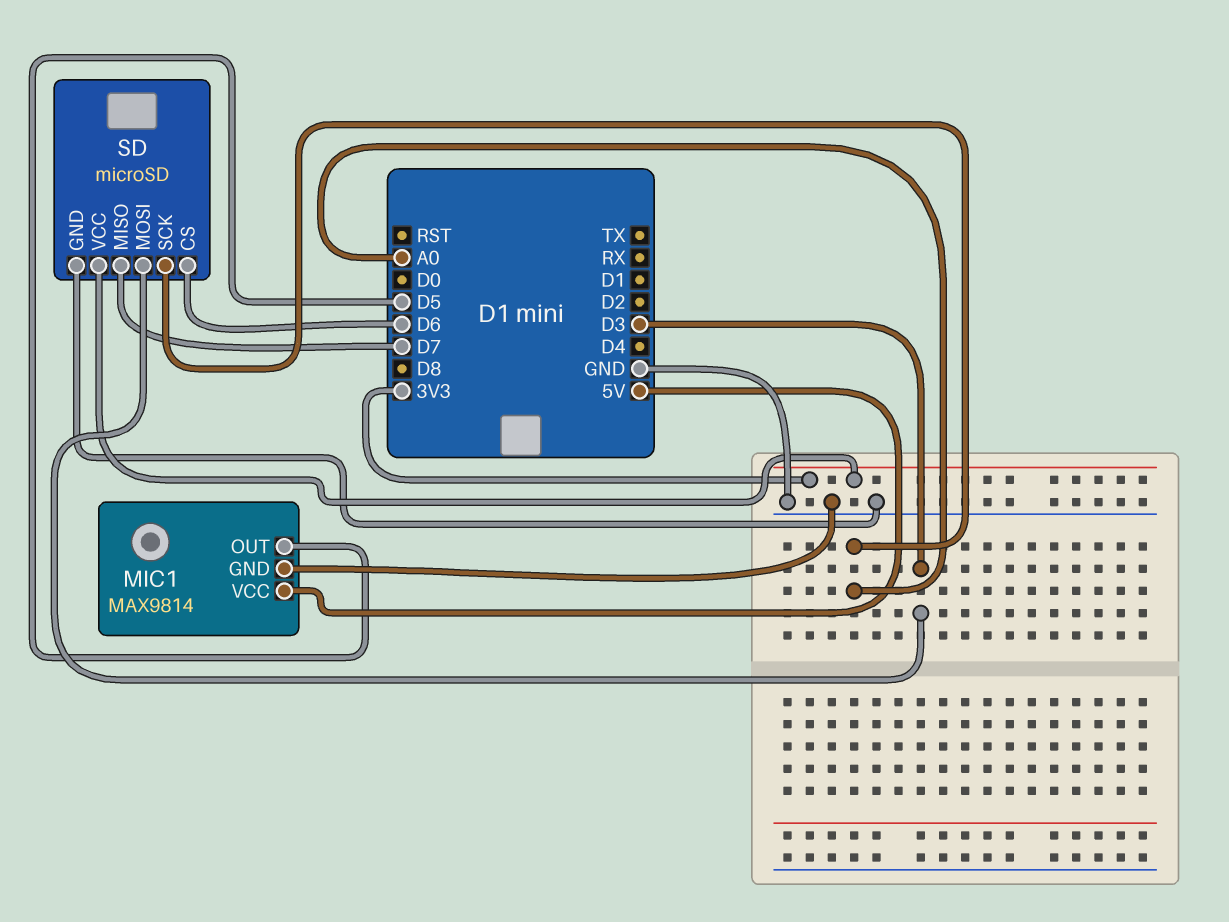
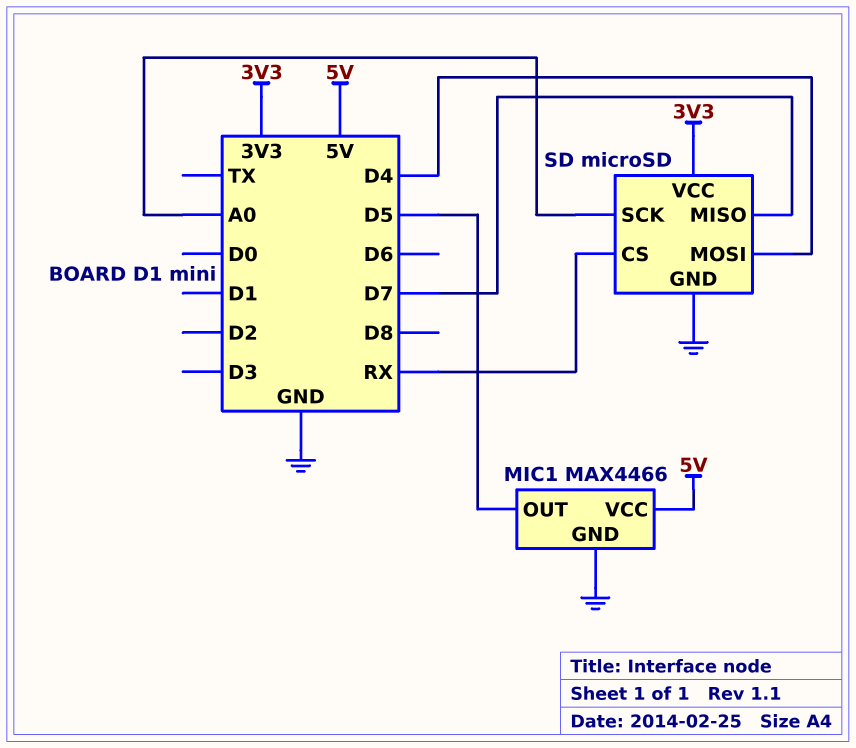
MIC1: MAX9814 -> MAX4466
SD pin CS: D6 -> RX
SD pin MOSI: D3 -> D4

